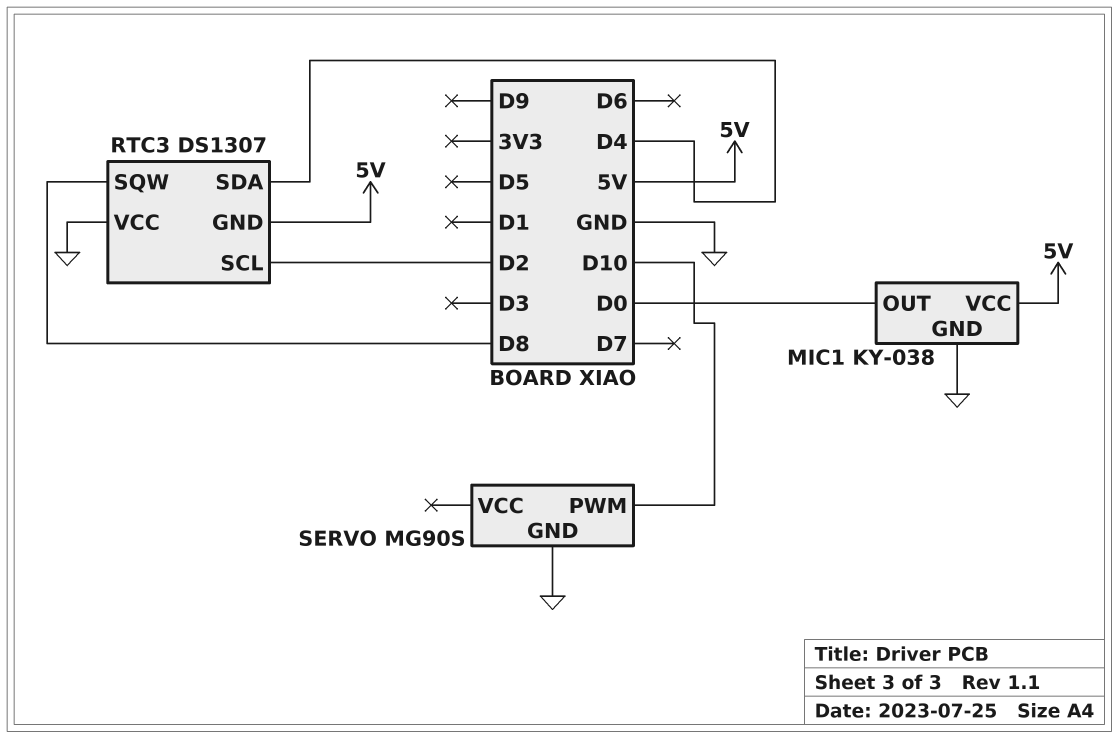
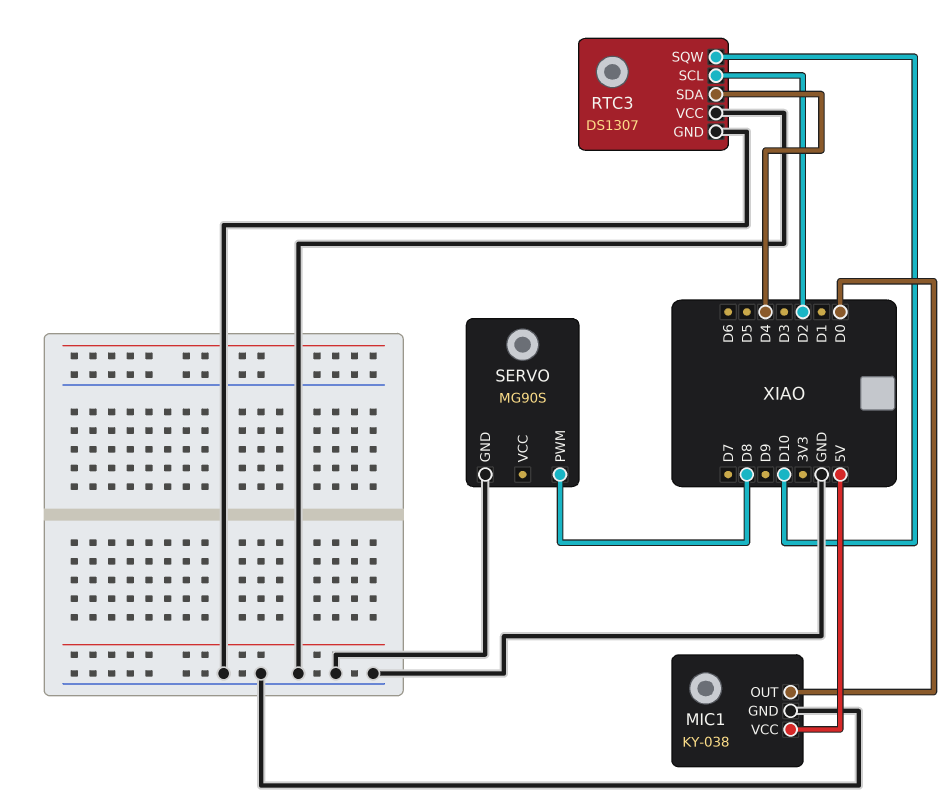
RTC3 pin GND: 5V -> GND
RTC3 pin SQW: D8 -> D10
SERVO pin PWM: D10 -> D8

